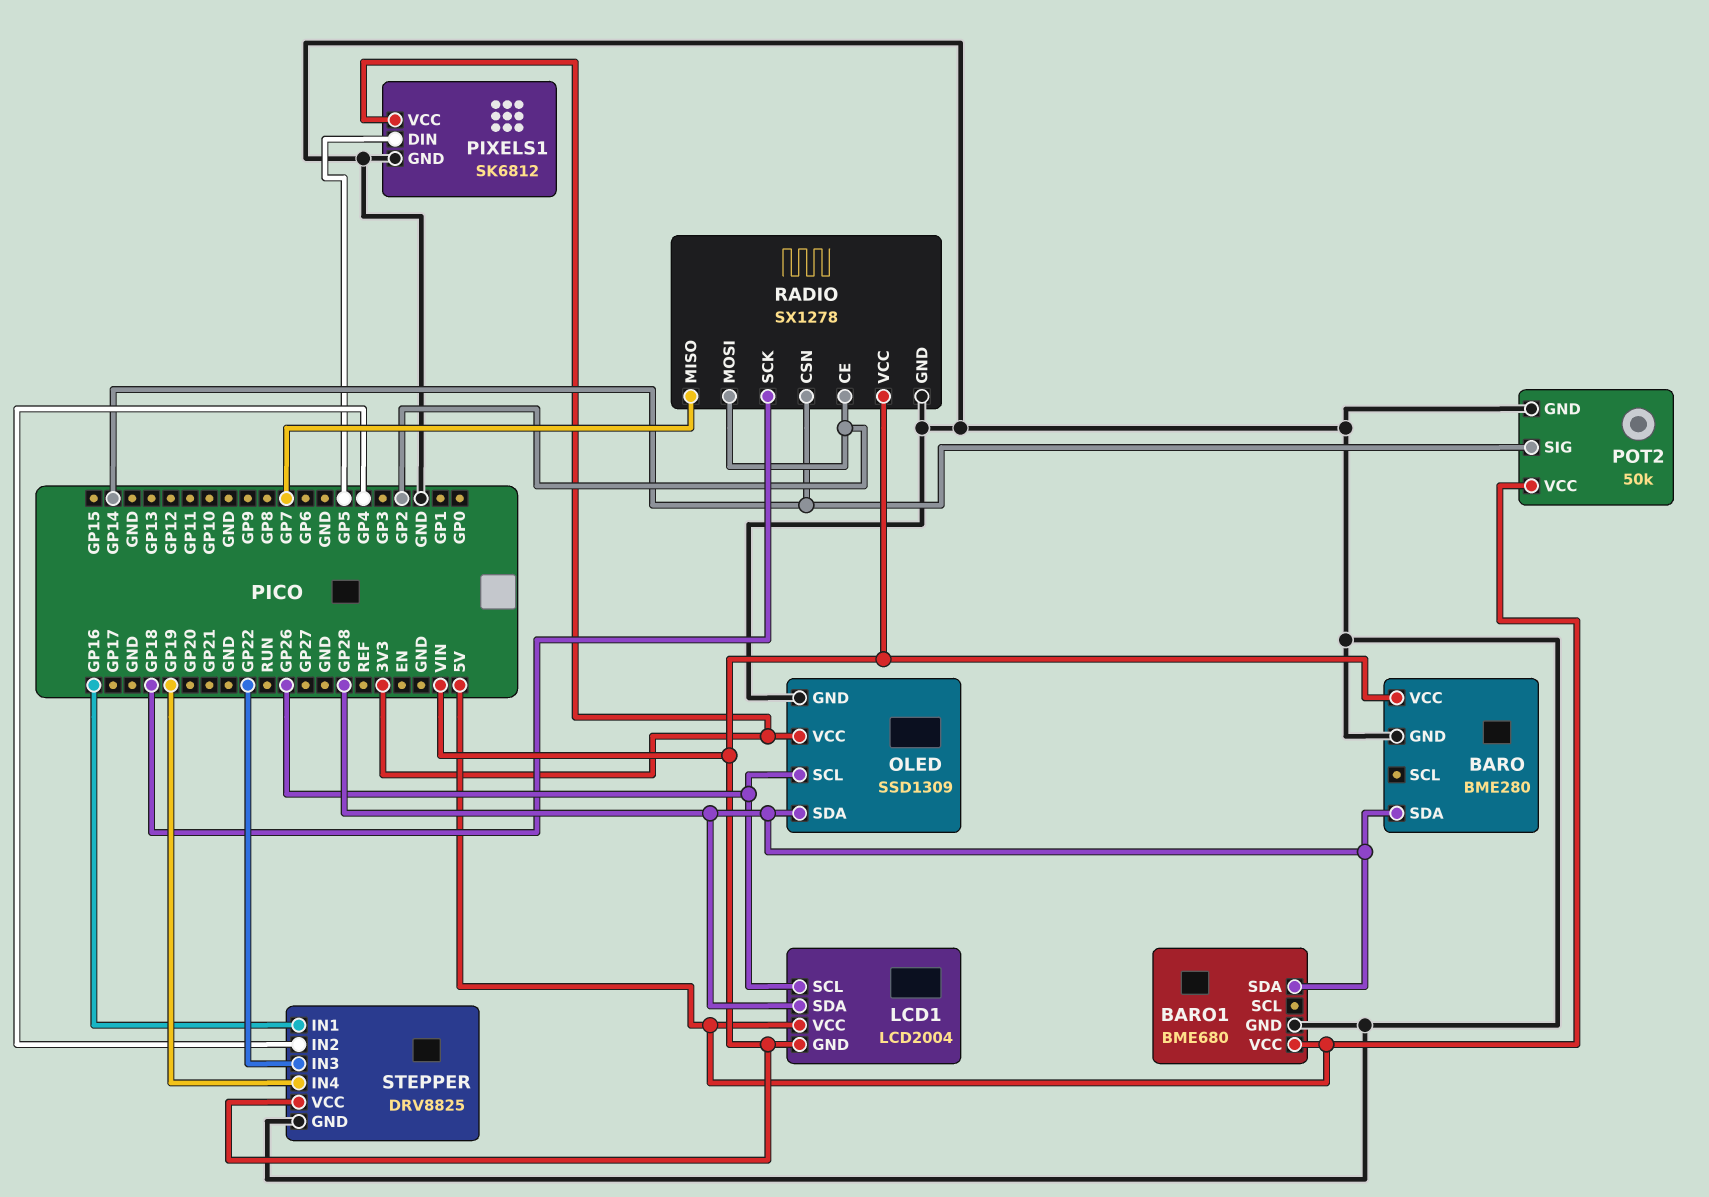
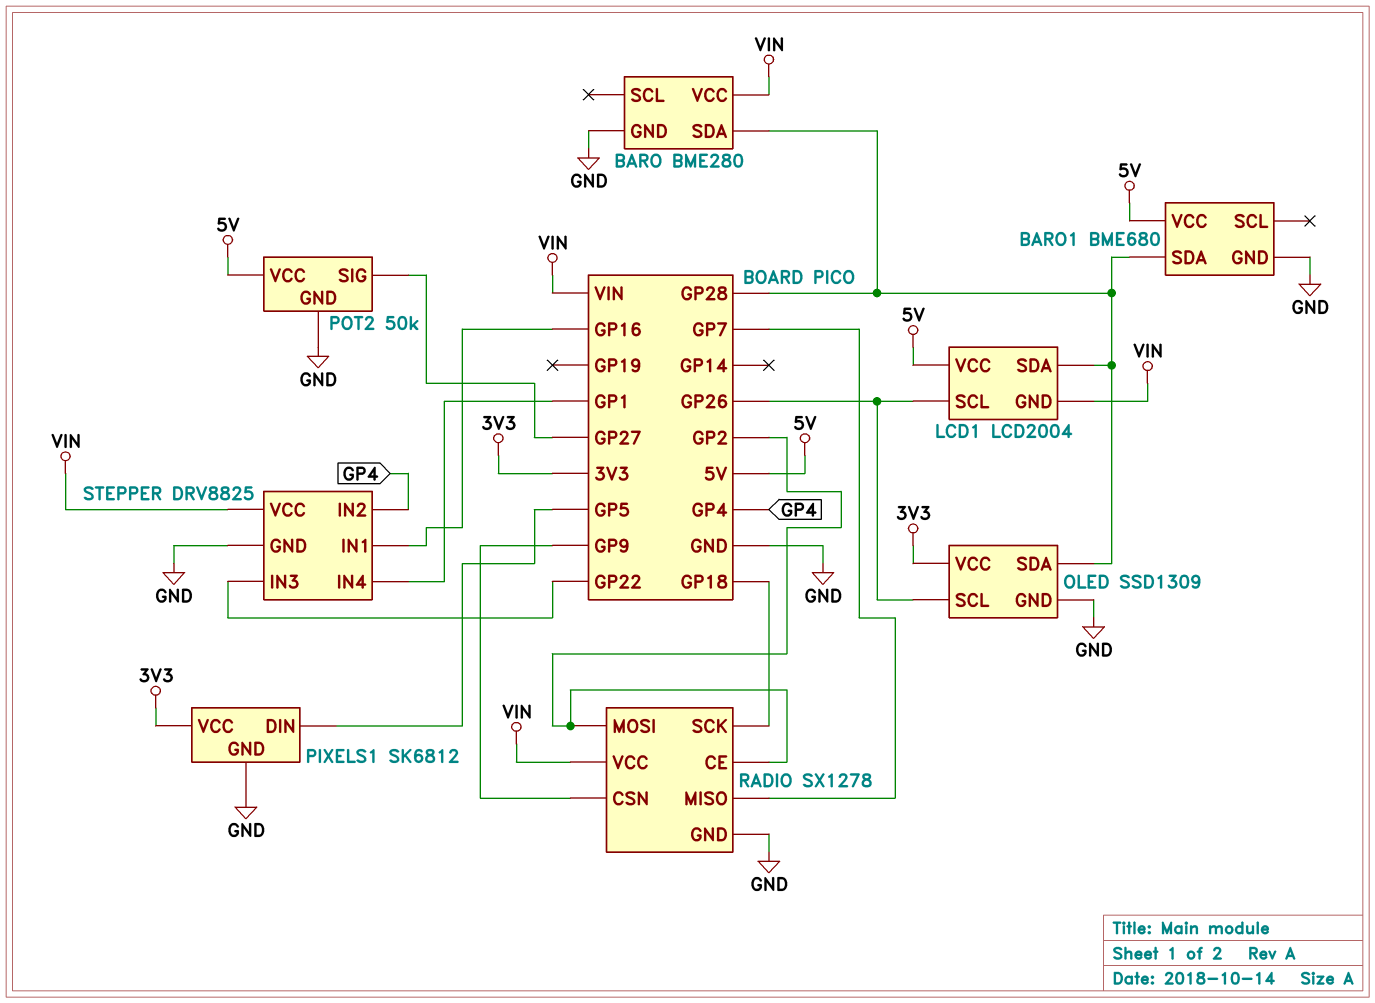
POT2 pin SIG: GP14 -> GP27
RADIO pin CSN: GP14 -> GP9
STEPPER pin IN4: GP19 -> GP1

